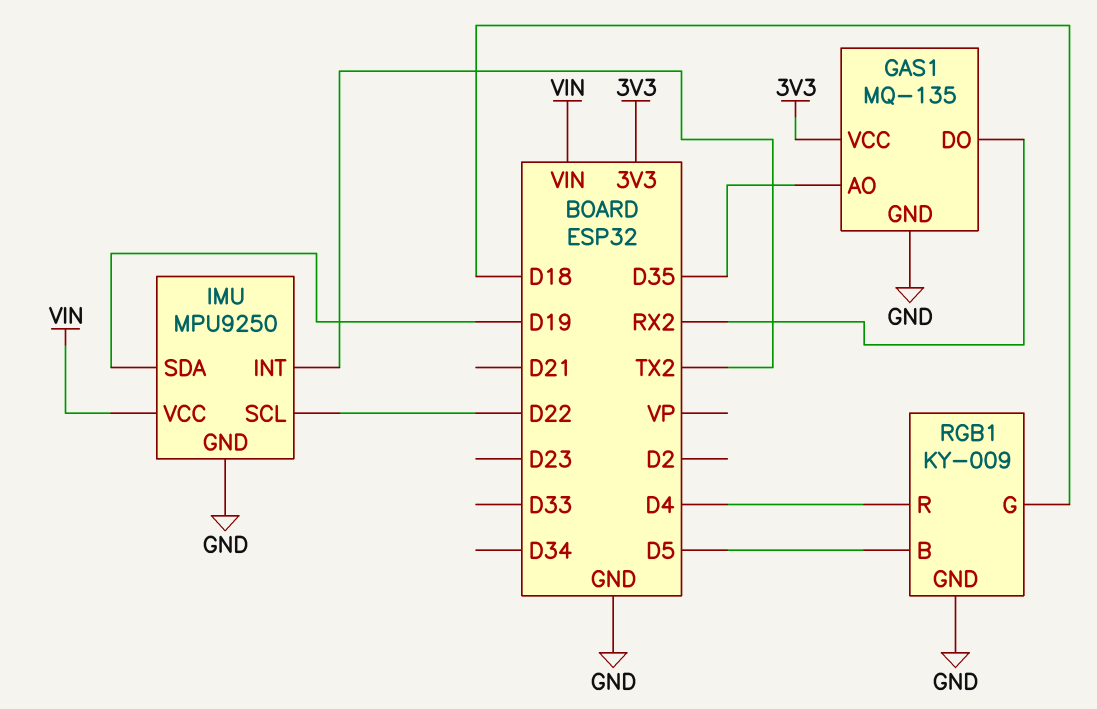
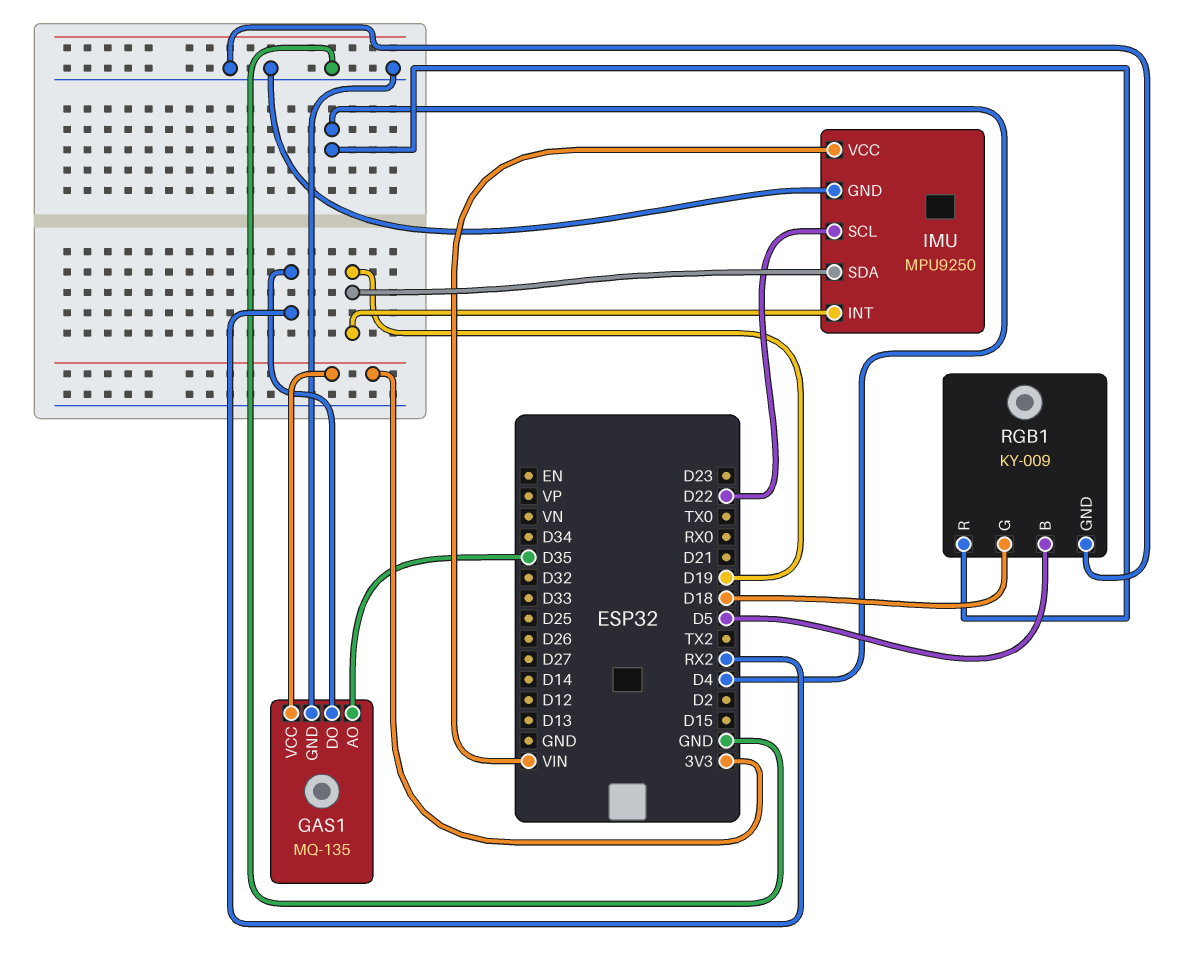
IMU pin INT: TX2 -> D19

